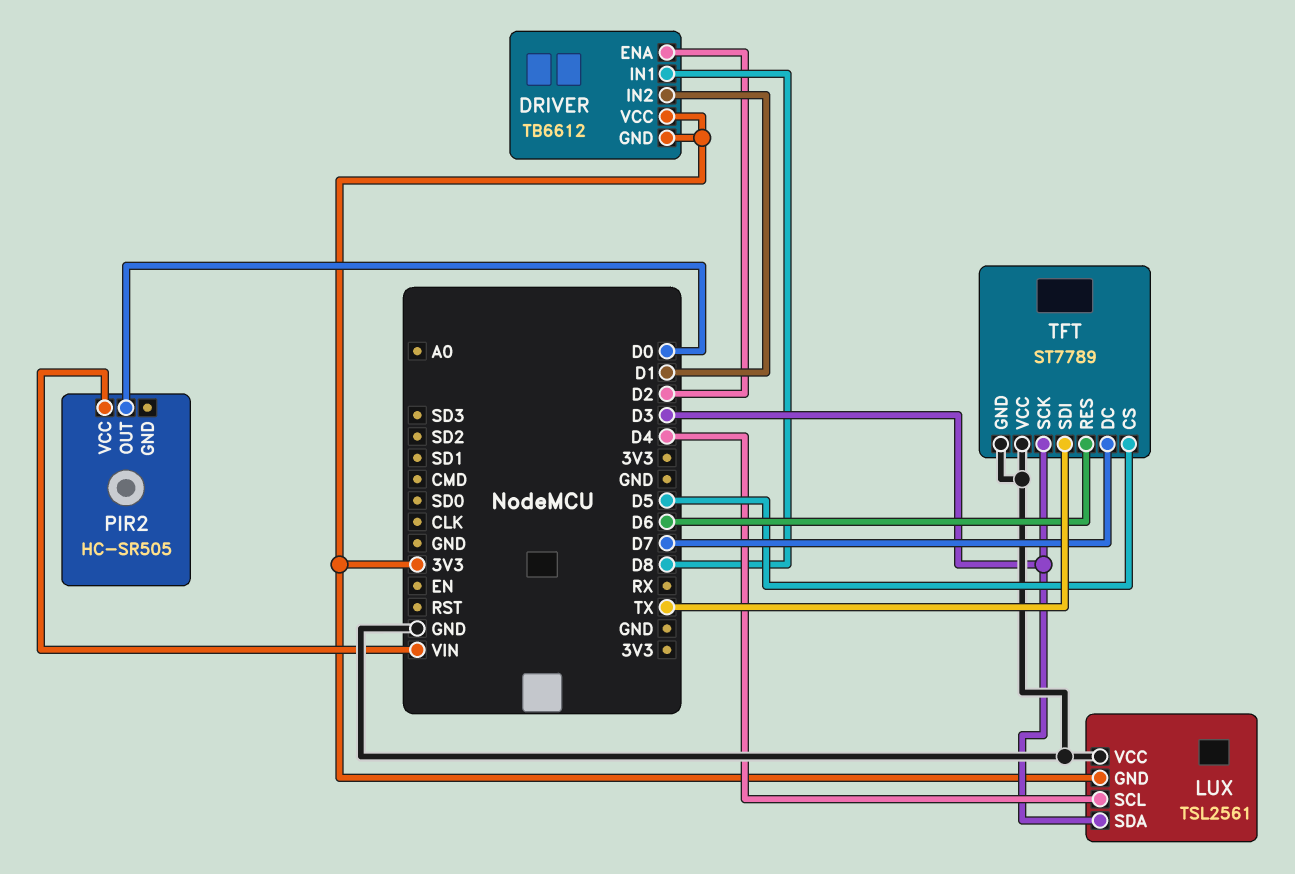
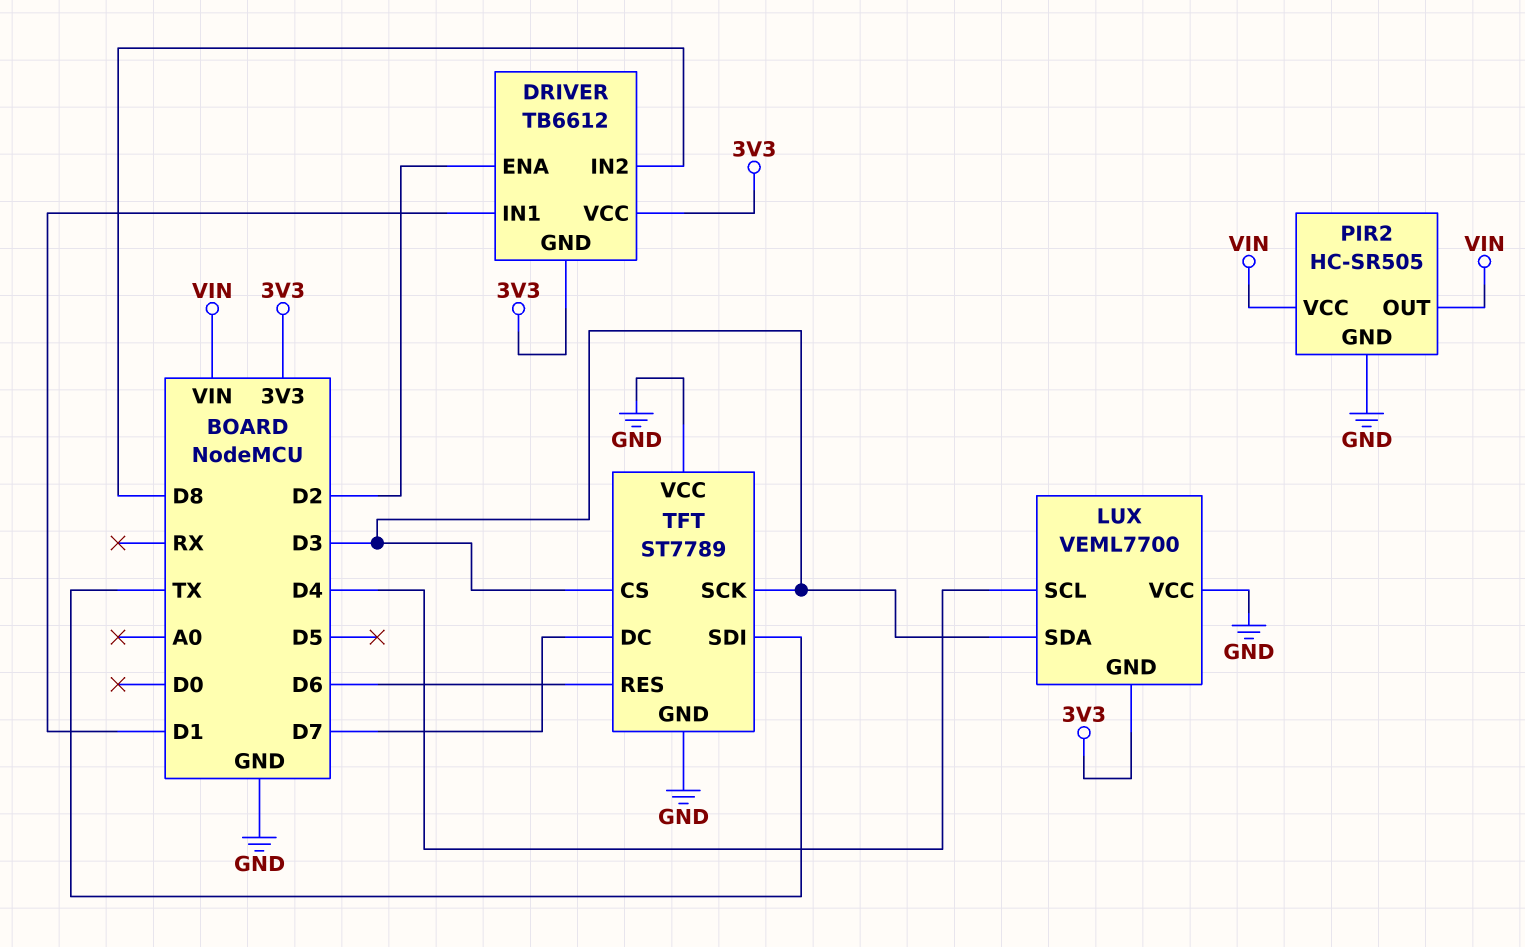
DRIVER pin IN1: D8 -> D1
DRIVER pin IN2: D1 -> D8
LUX: TSL2561 -> VEML7700
PIR2 pin GND: none -> GND
PIR2 pin OUT: D0 -> VIN
TFT pin CS: D5 -> D3

